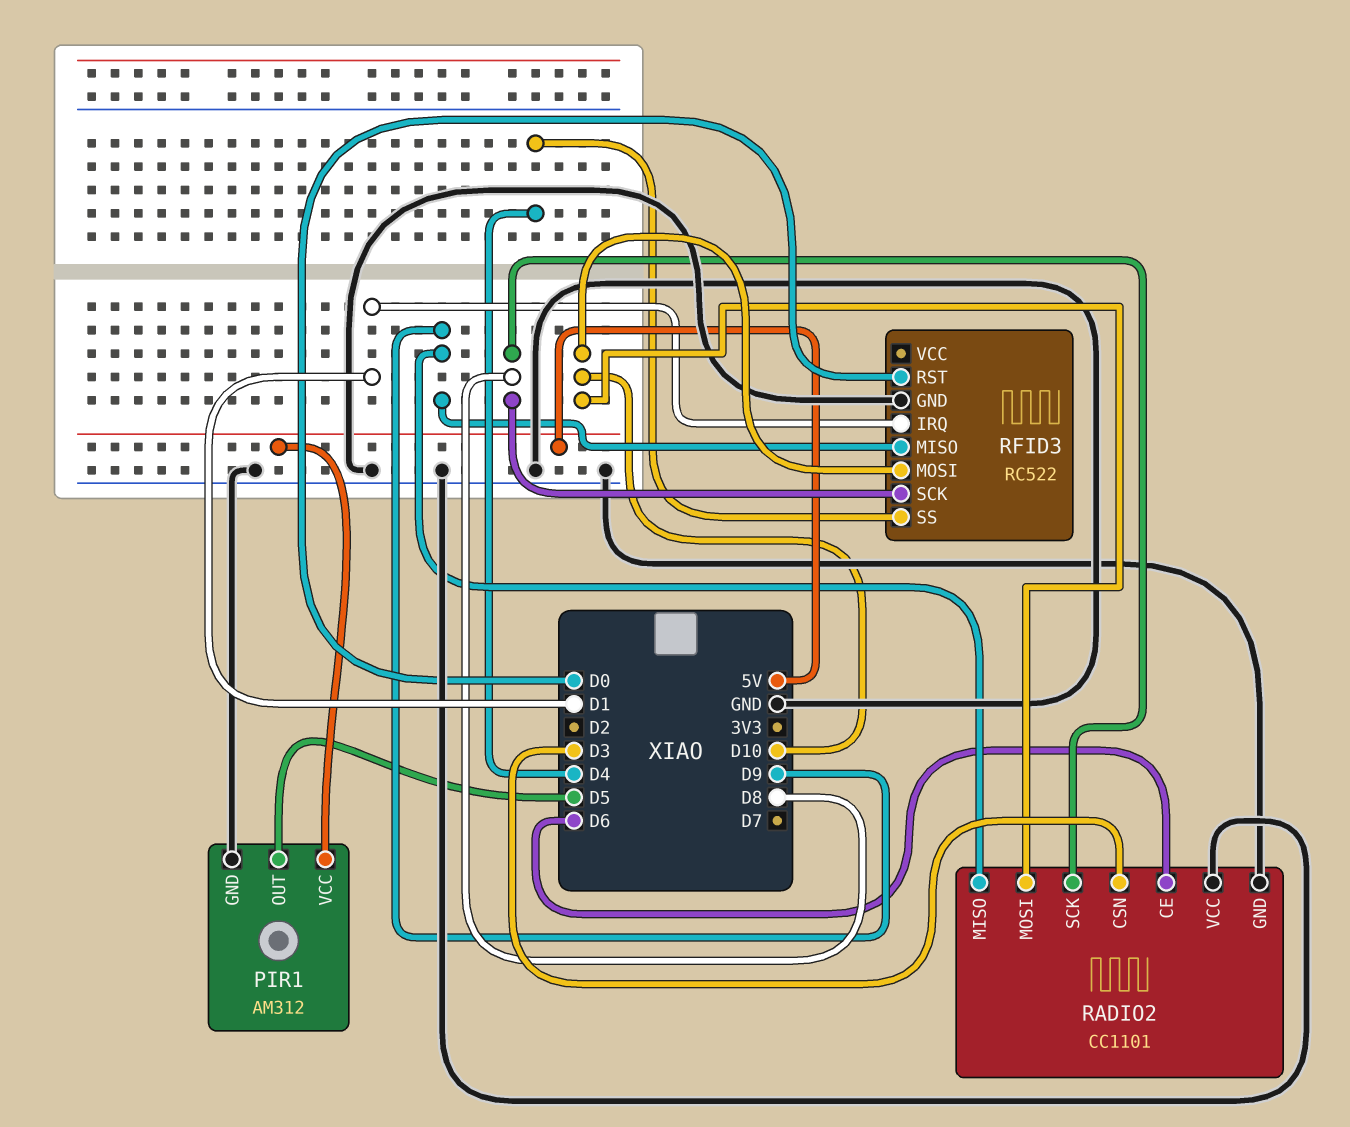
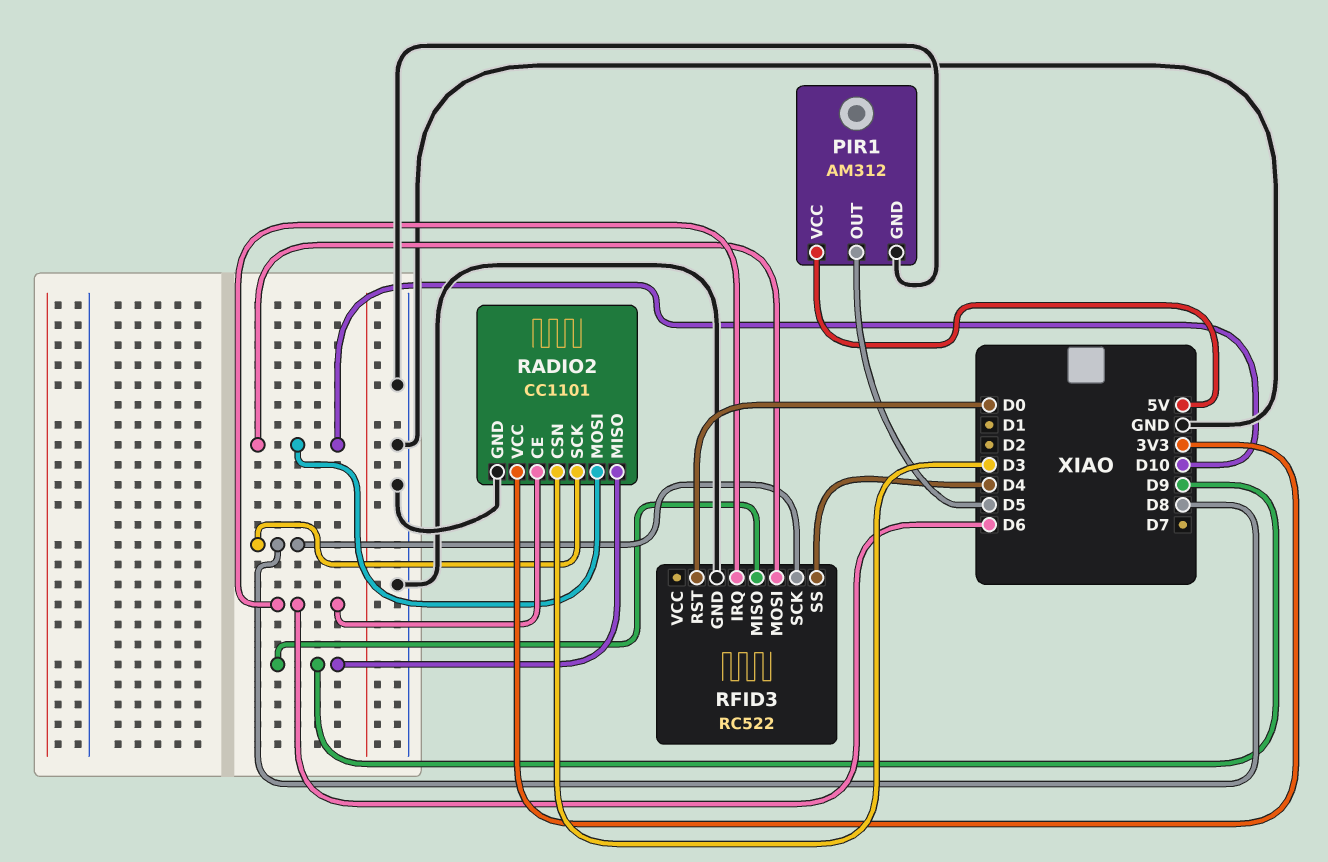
RADIO2 pin VCC: GND -> 3V3
RFID3 pin IRQ: D1 -> D6

